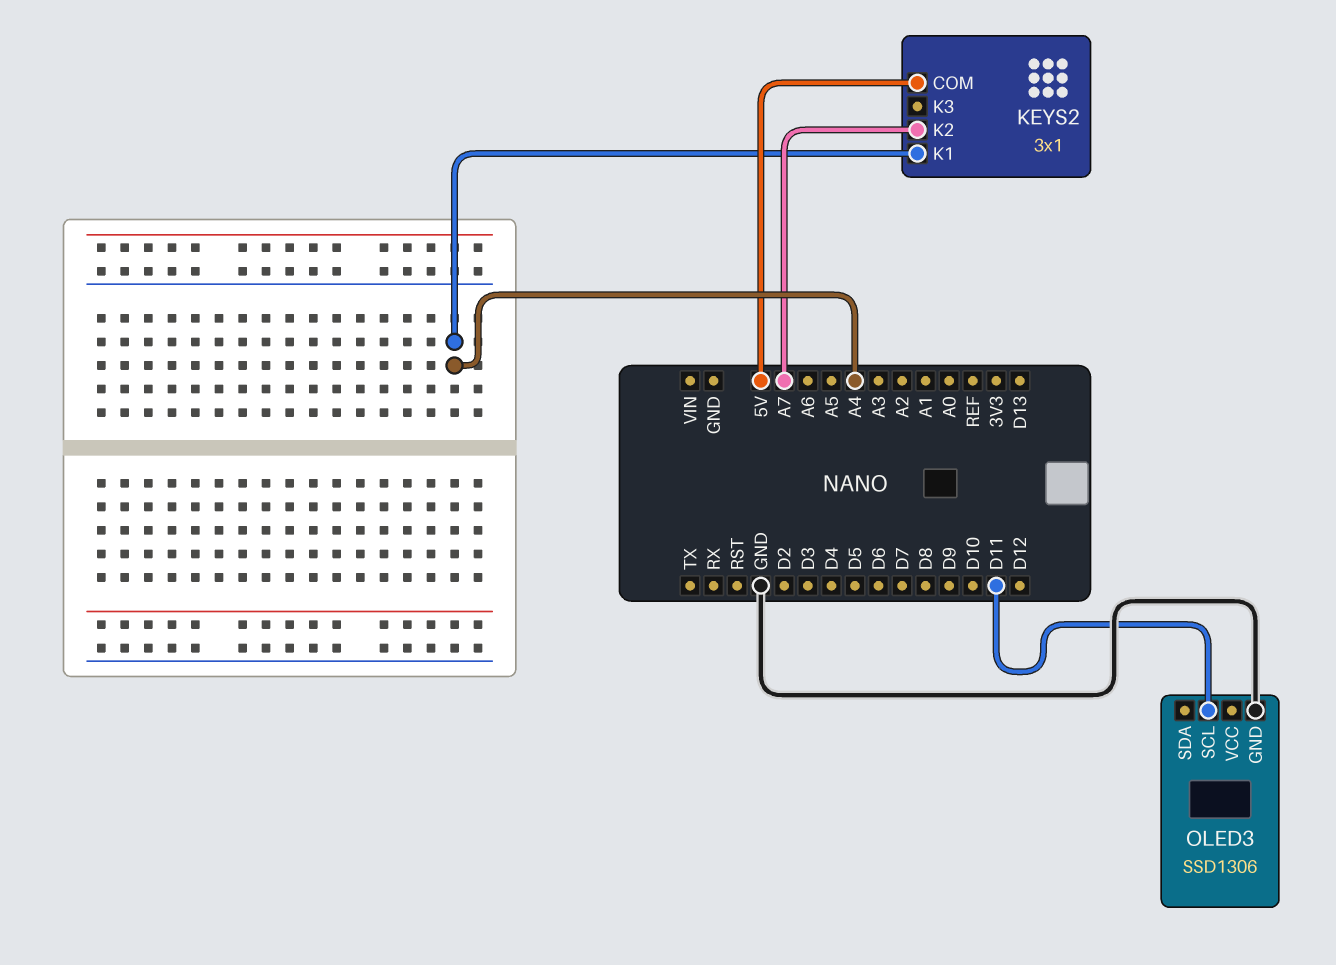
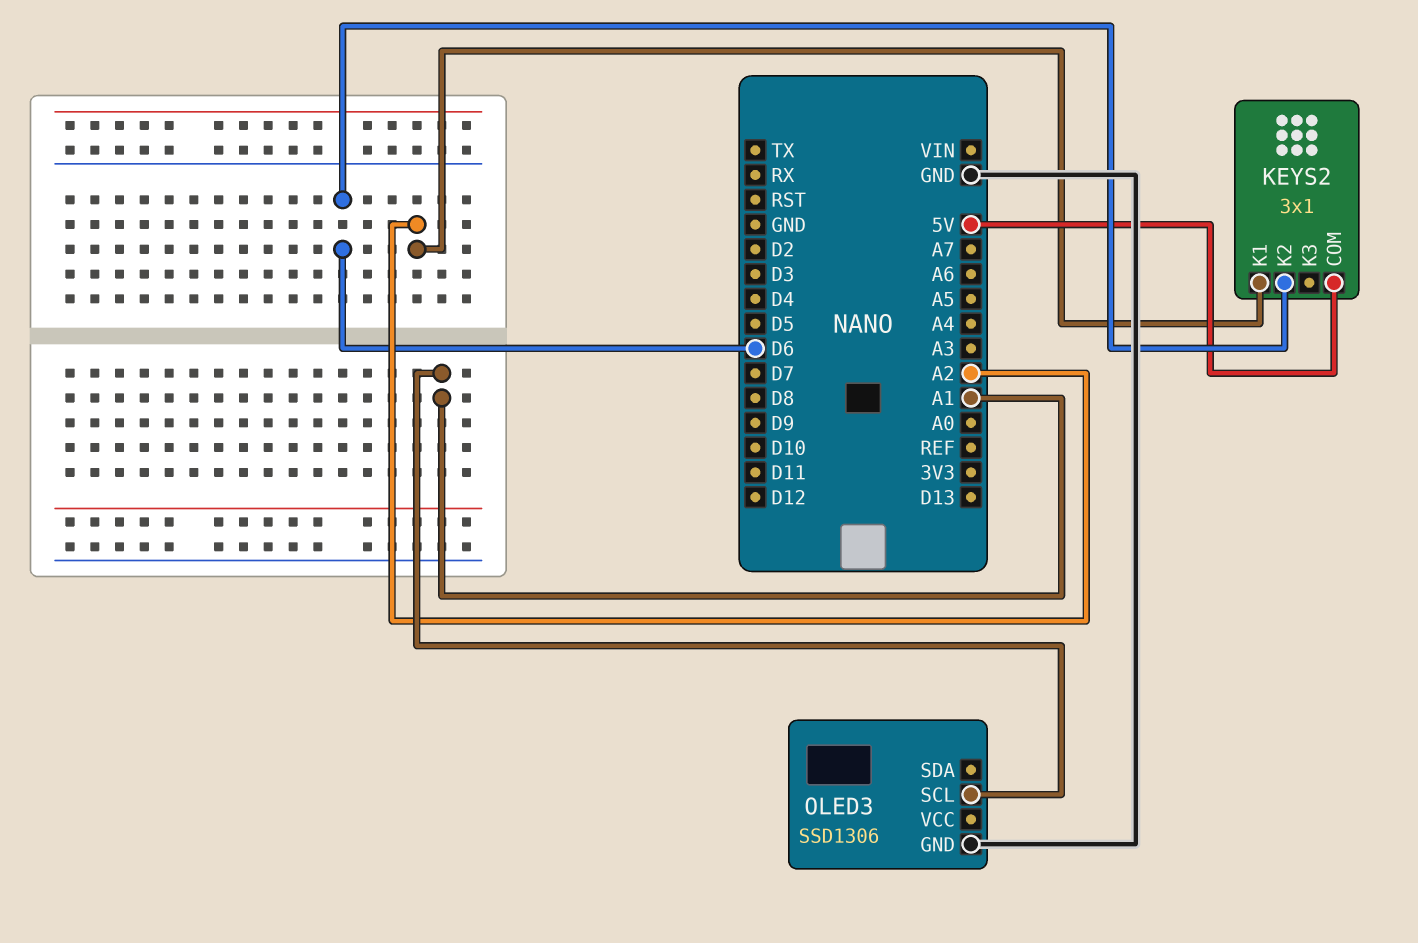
KEYS2 pin K1: A4 -> A2
KEYS2 pin K2: A7 -> D6
OLED3 pin SCL: D11 -> A1

